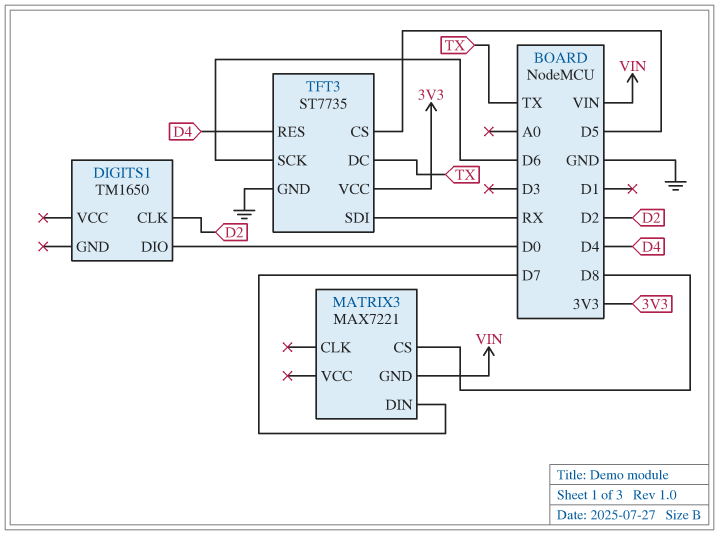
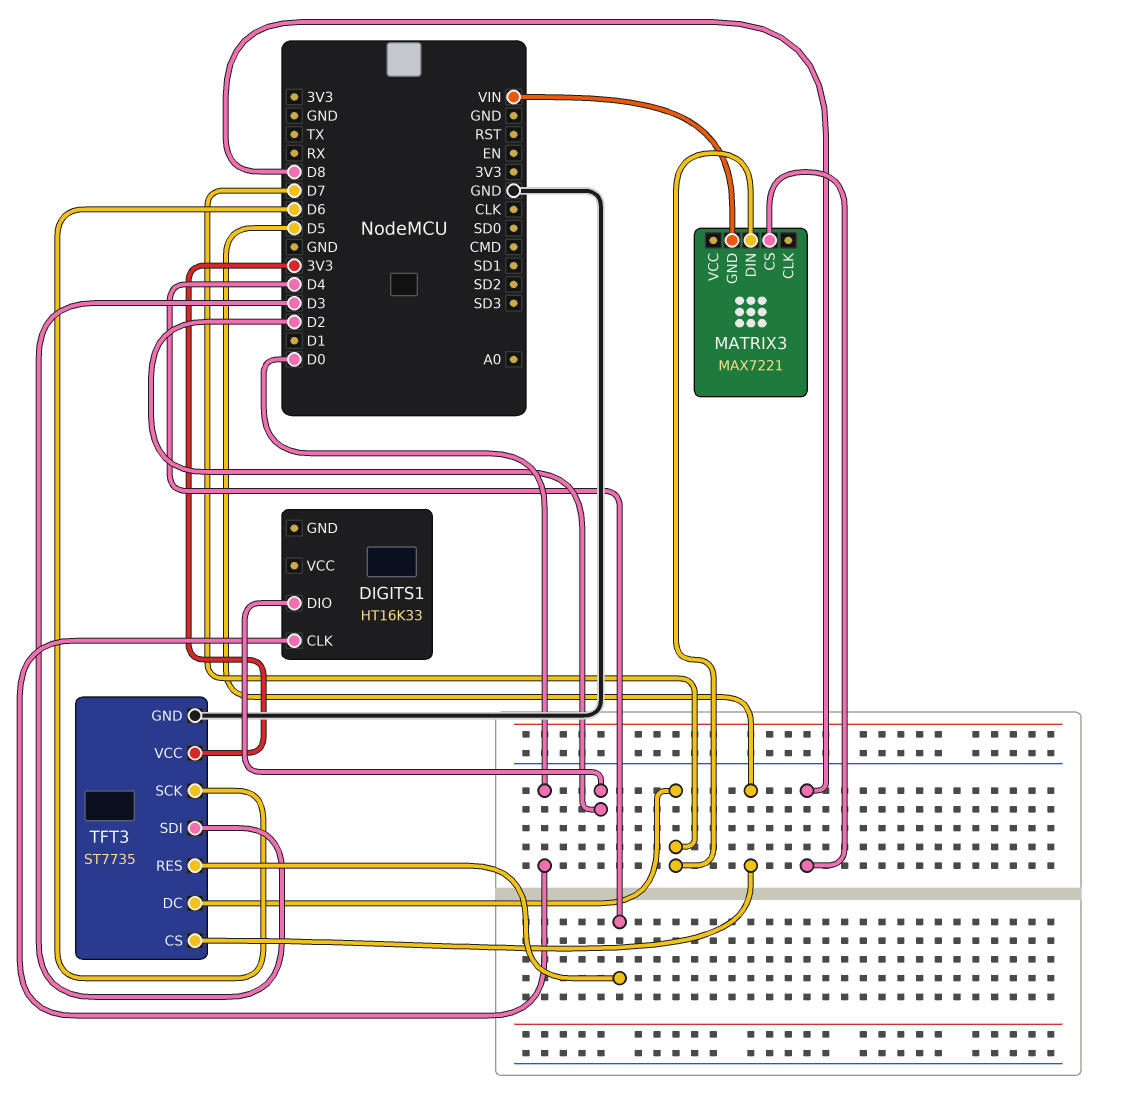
DIGITS1: TM1650 -> HT16K33
DIGITS1 pin CLK: D2 -> D0
DIGITS1 pin DIO: D0 -> D2
TFT3 pin DC: TX -> D7
TFT3 pin SDI: RX -> D3

